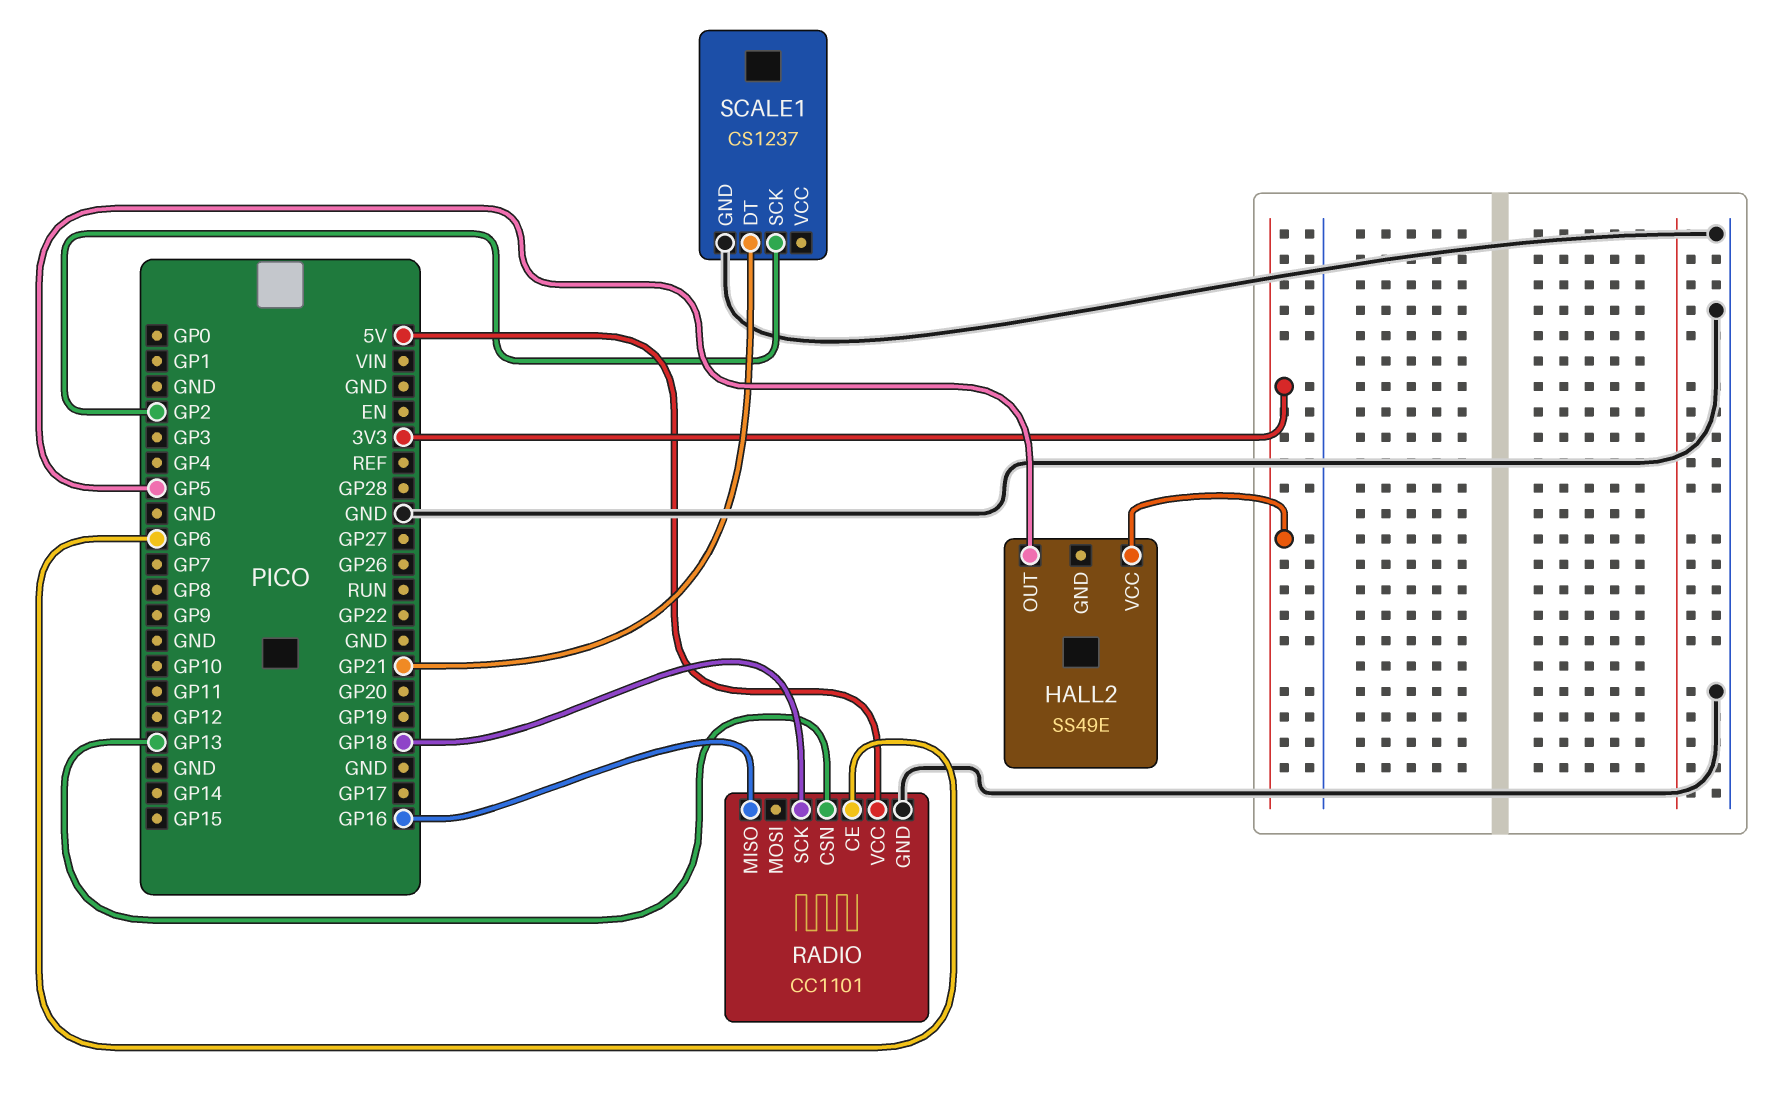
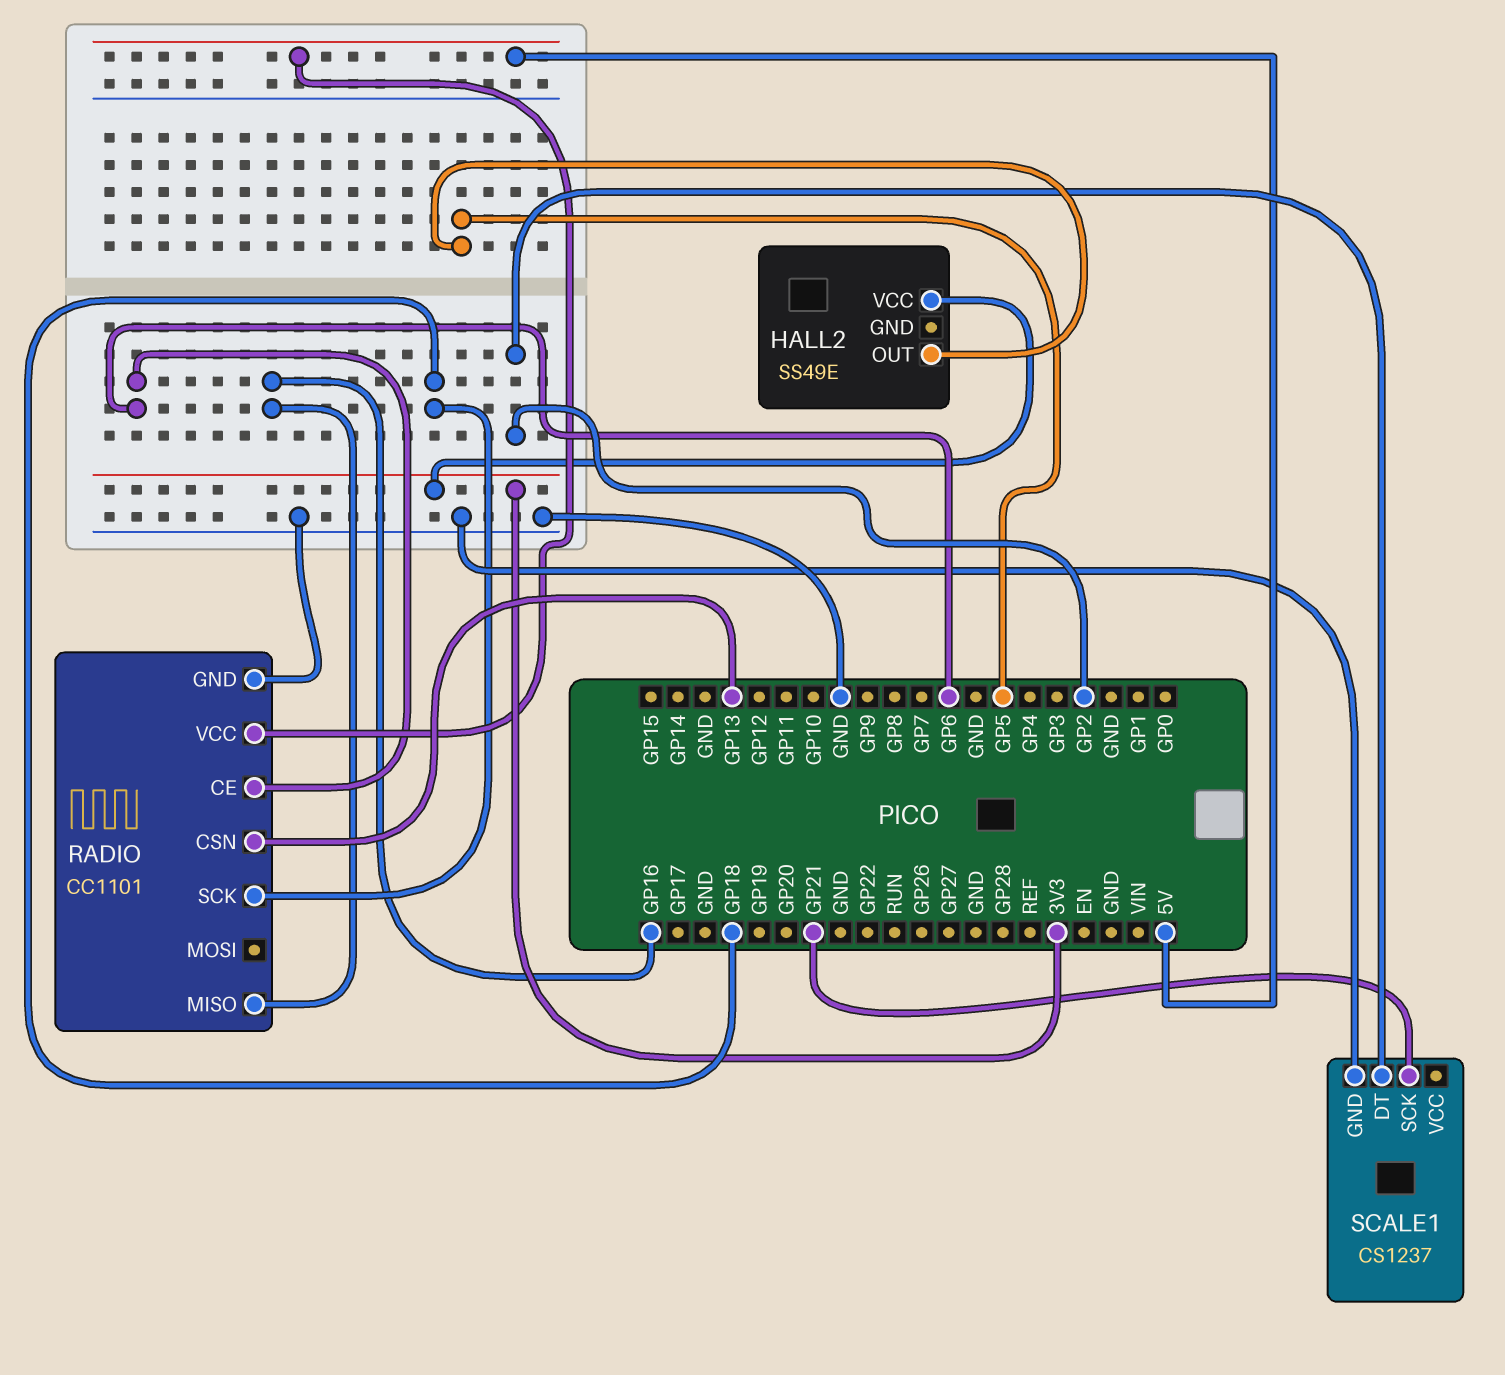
SCALE1 pin DT: GP21 -> GP2
SCALE1 pin SCK: GP2 -> GP21

